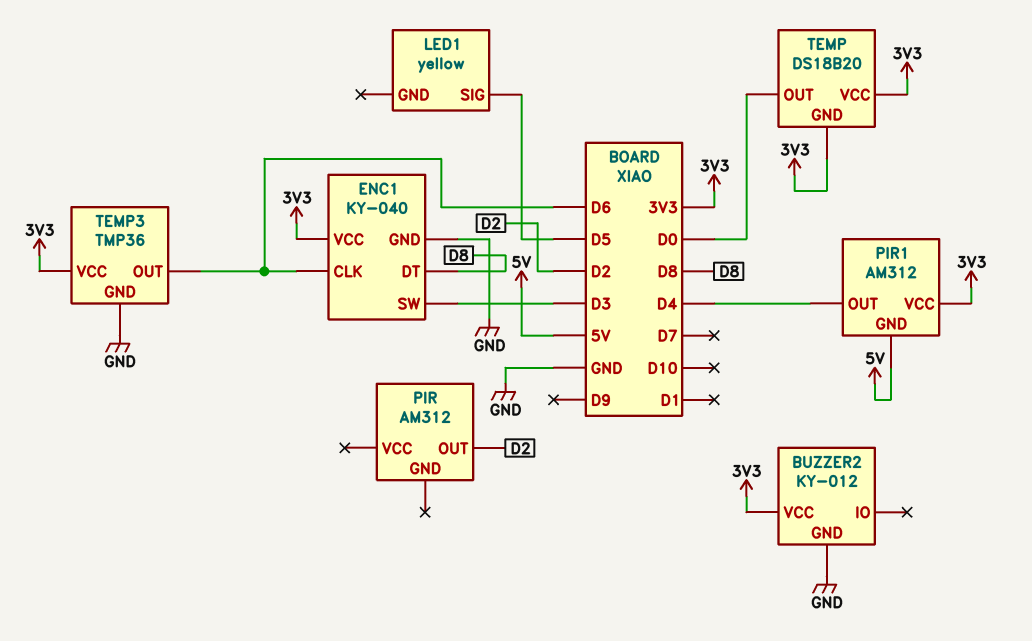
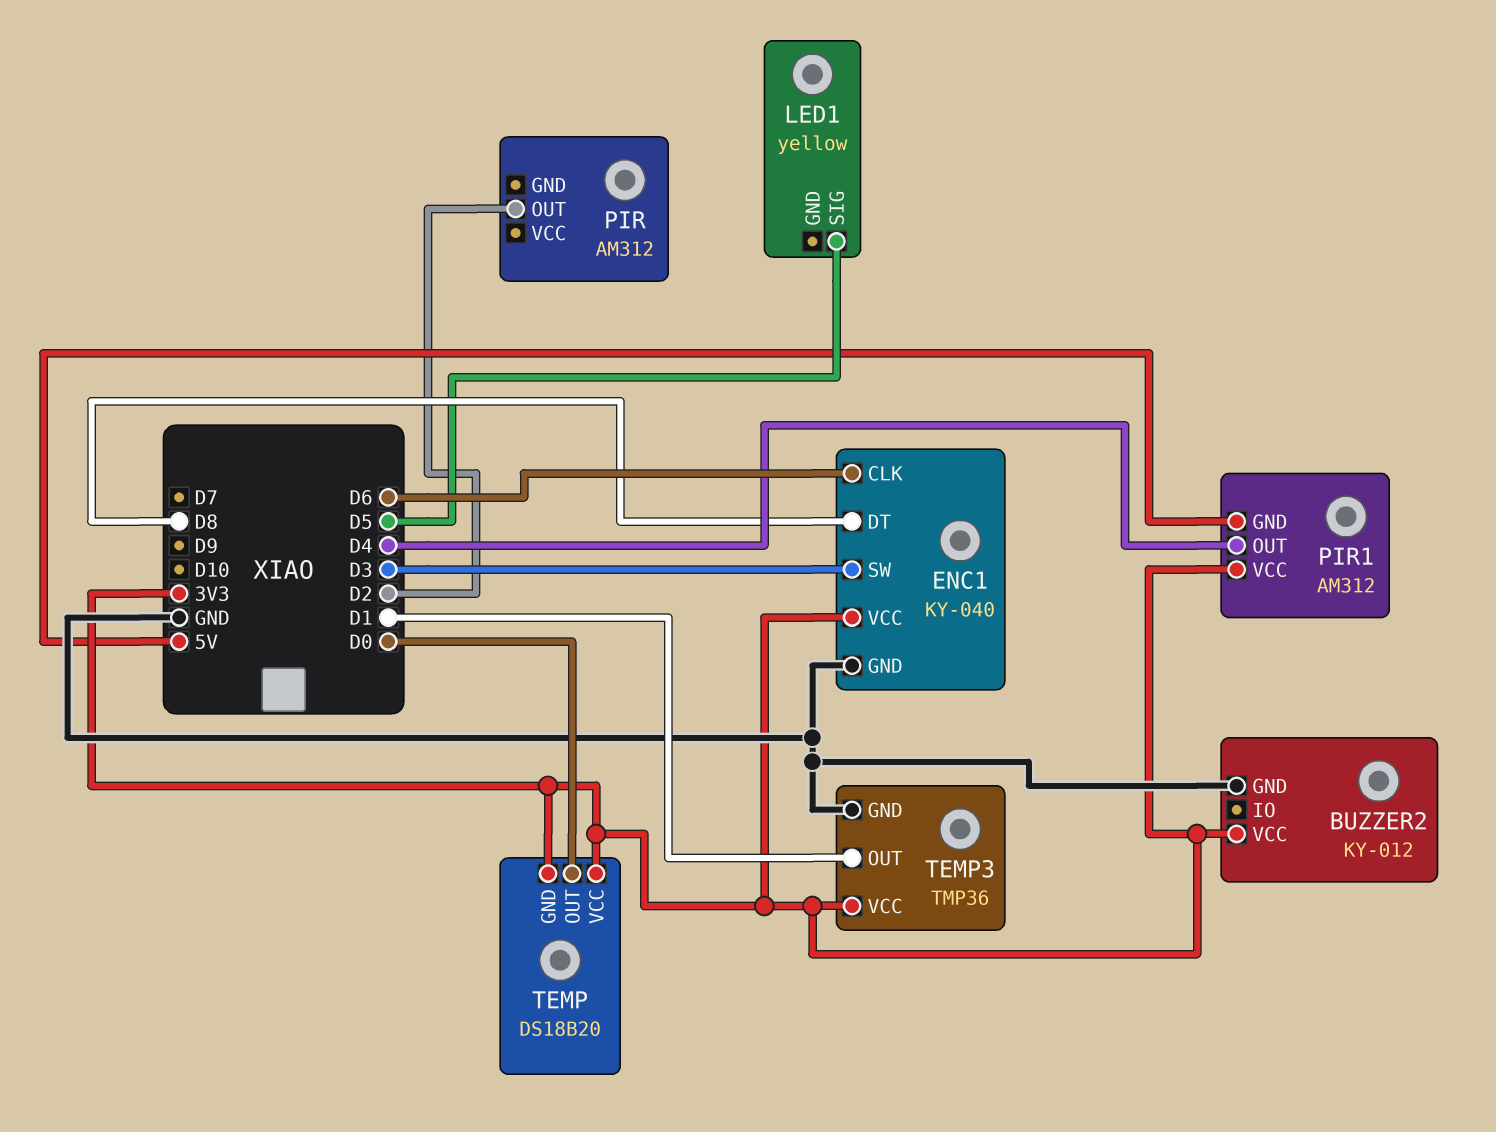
TEMP3 pin OUT: D6 -> D1

